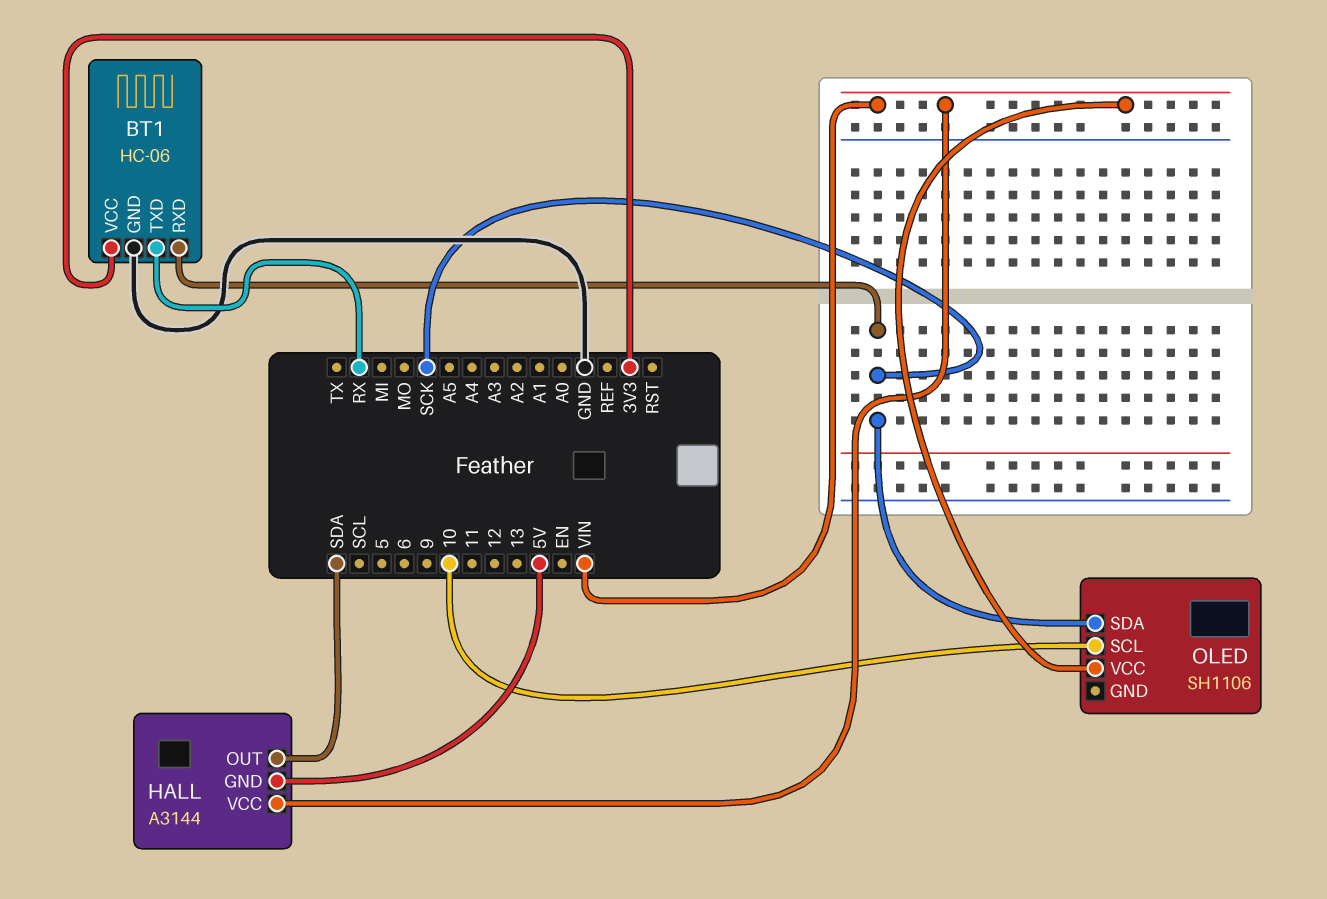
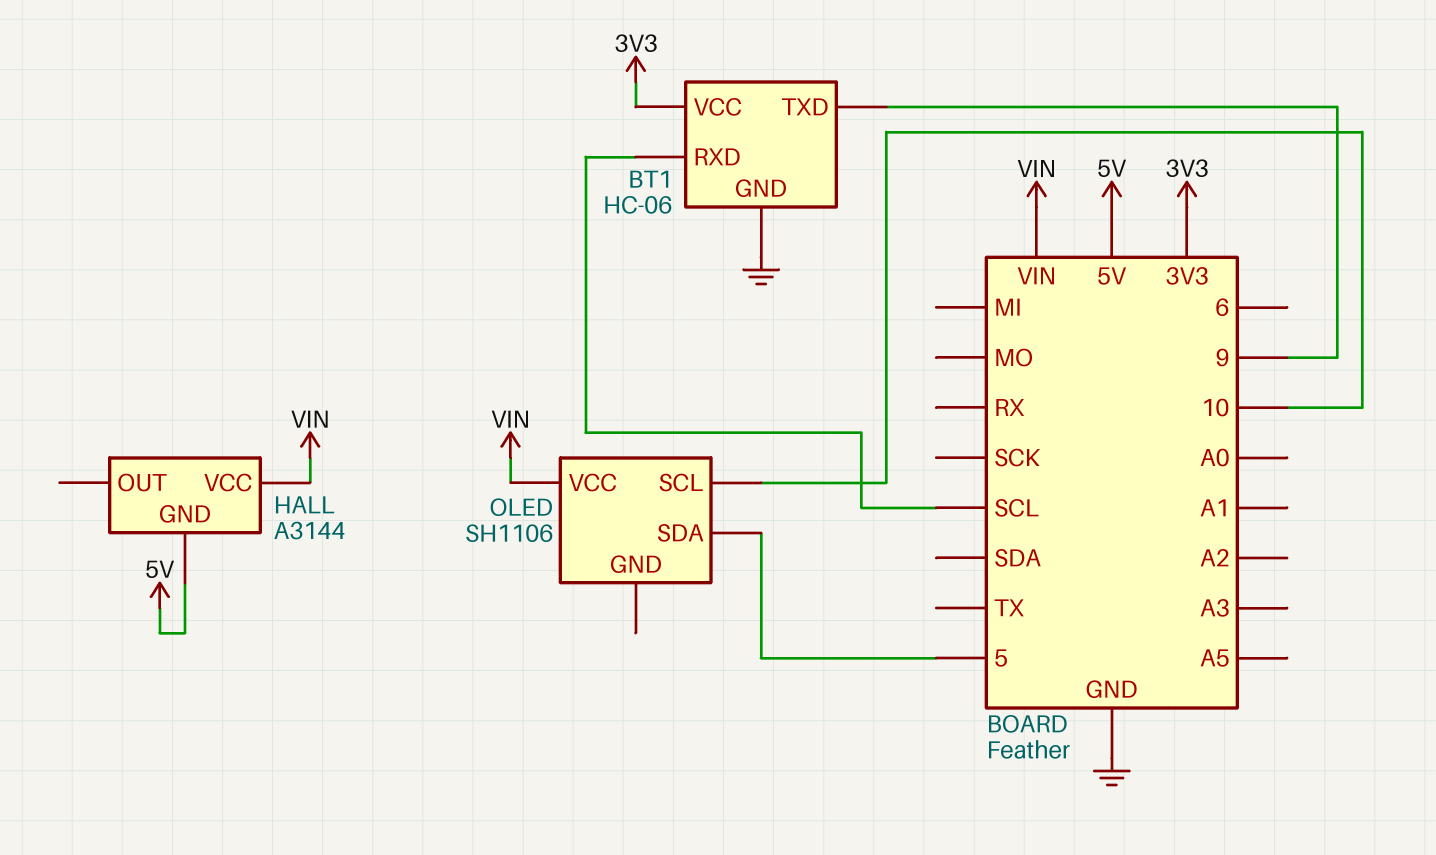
BT1 pin RXD: SCK -> SCL
BT1 pin TXD: RX -> 9
HALL pin OUT: SDA -> none
OLED pin SDA: SCK -> 5

